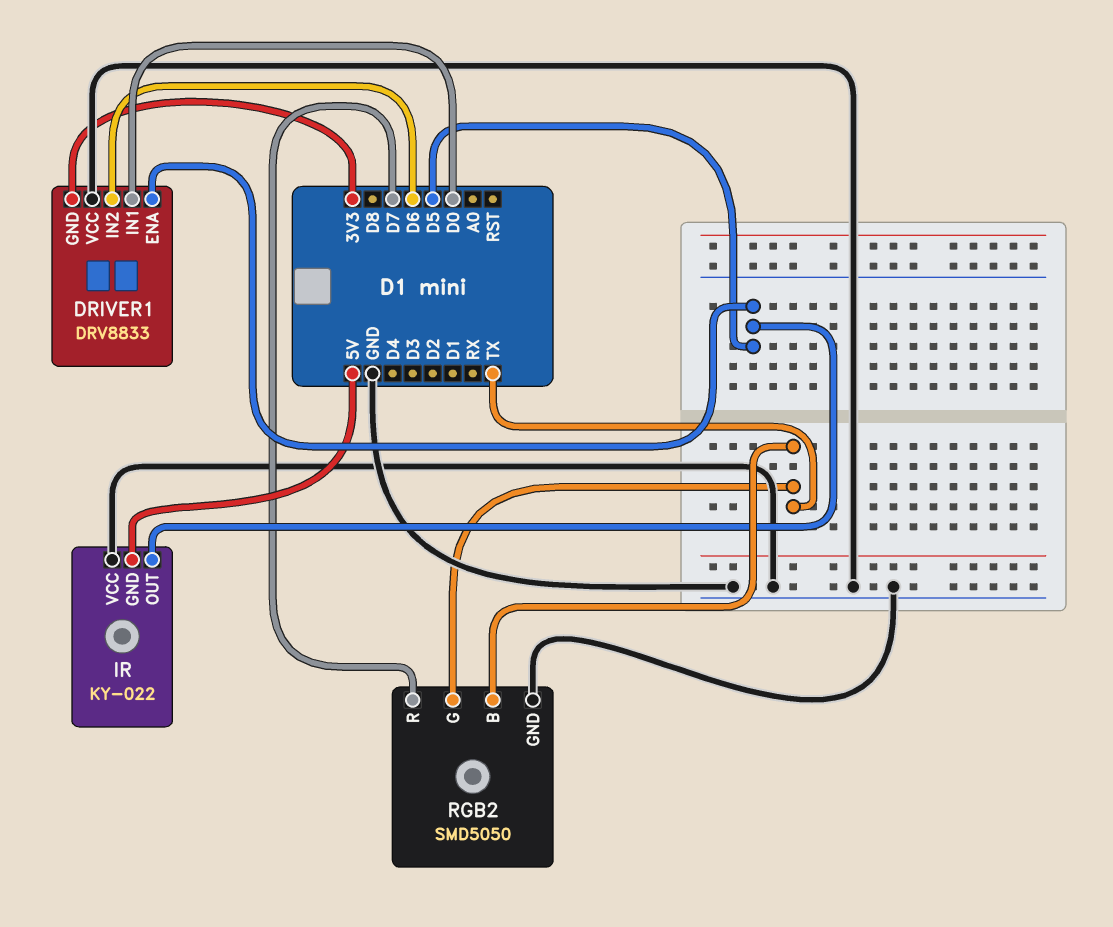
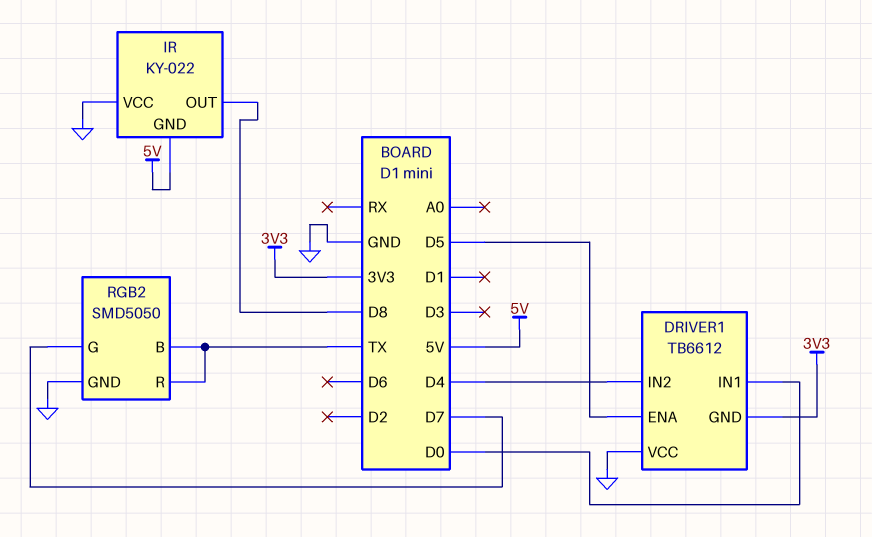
DRIVER1: DRV8833 -> TB6612
DRIVER1 pin IN2: D6 -> D4
IR pin OUT: D5 -> D8
RGB2 pin G: TX -> D7
RGB2 pin R: D7 -> TX

